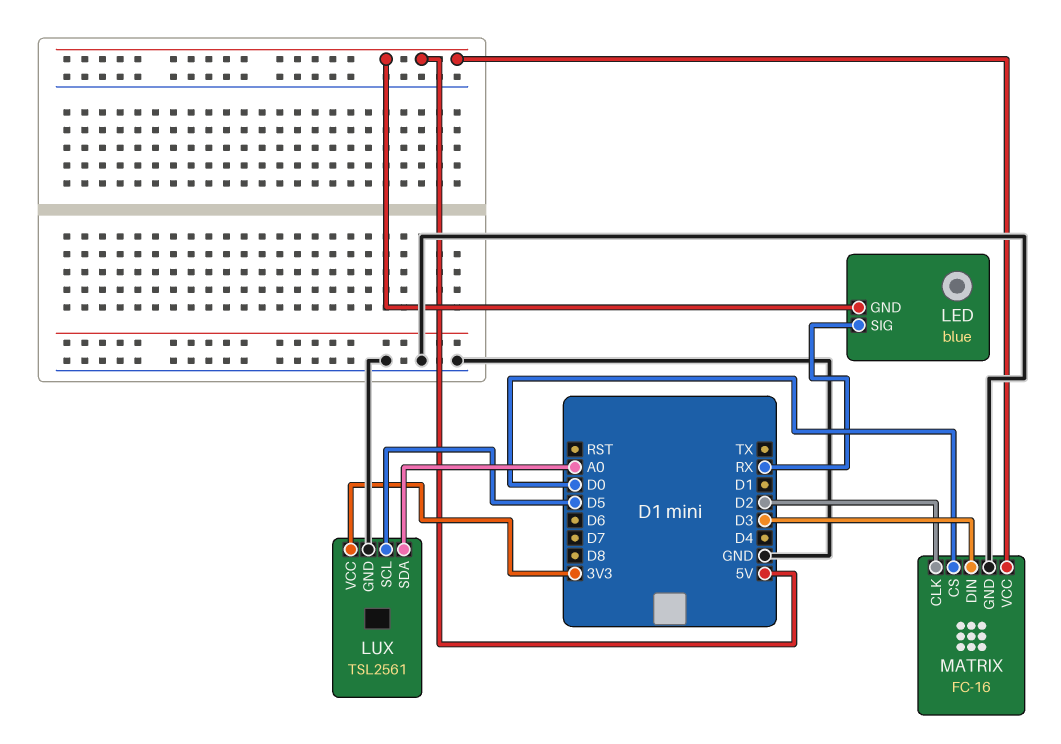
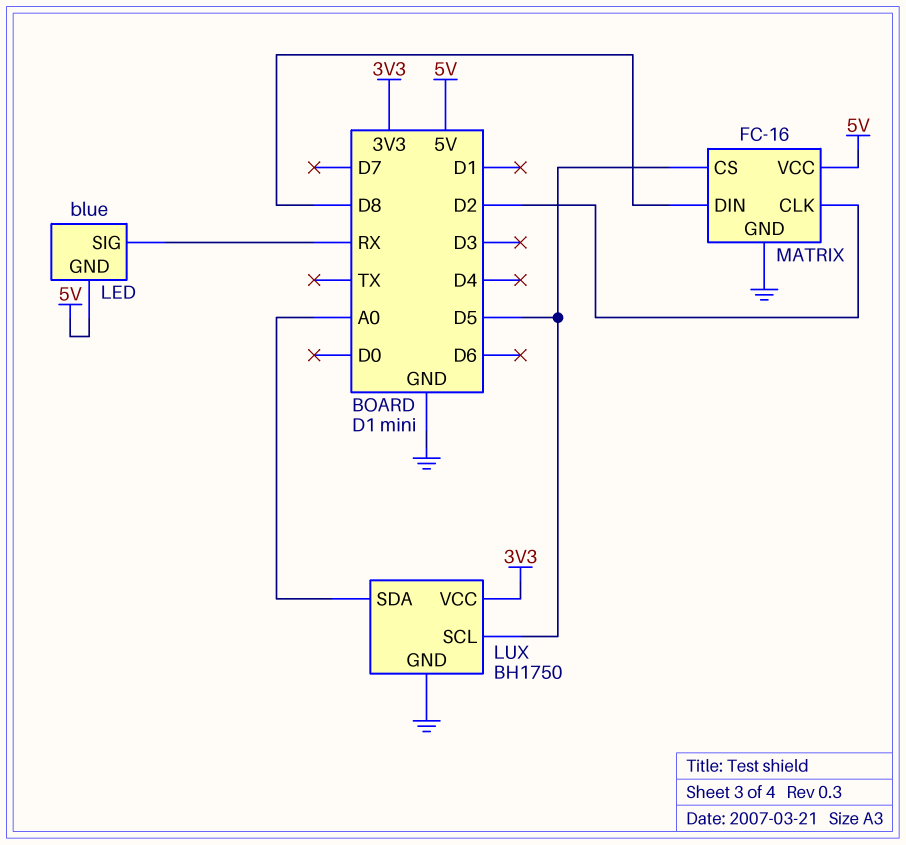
LUX: TSL2561 -> BH1750
MATRIX pin CS: D0 -> D5
MATRIX pin DIN: D3 -> D8

